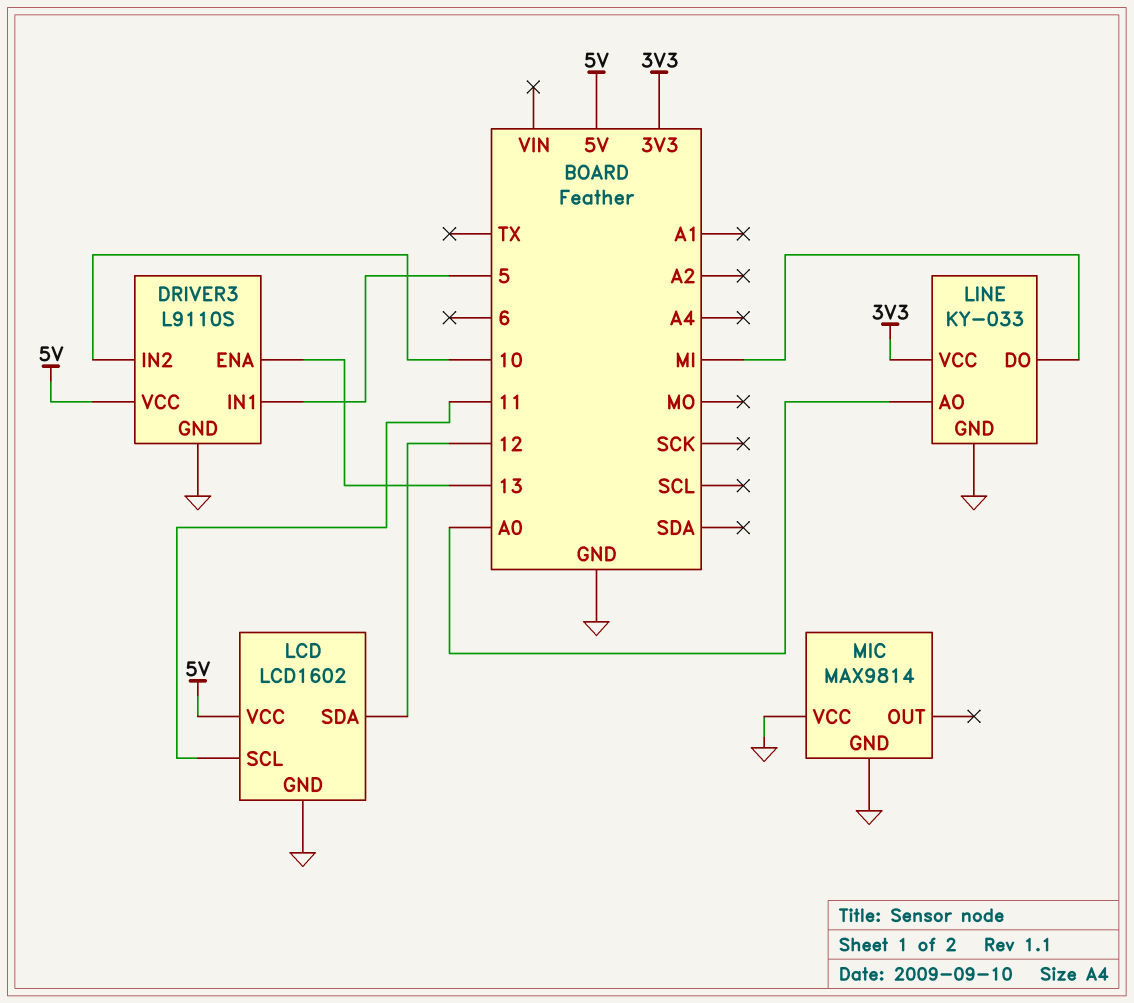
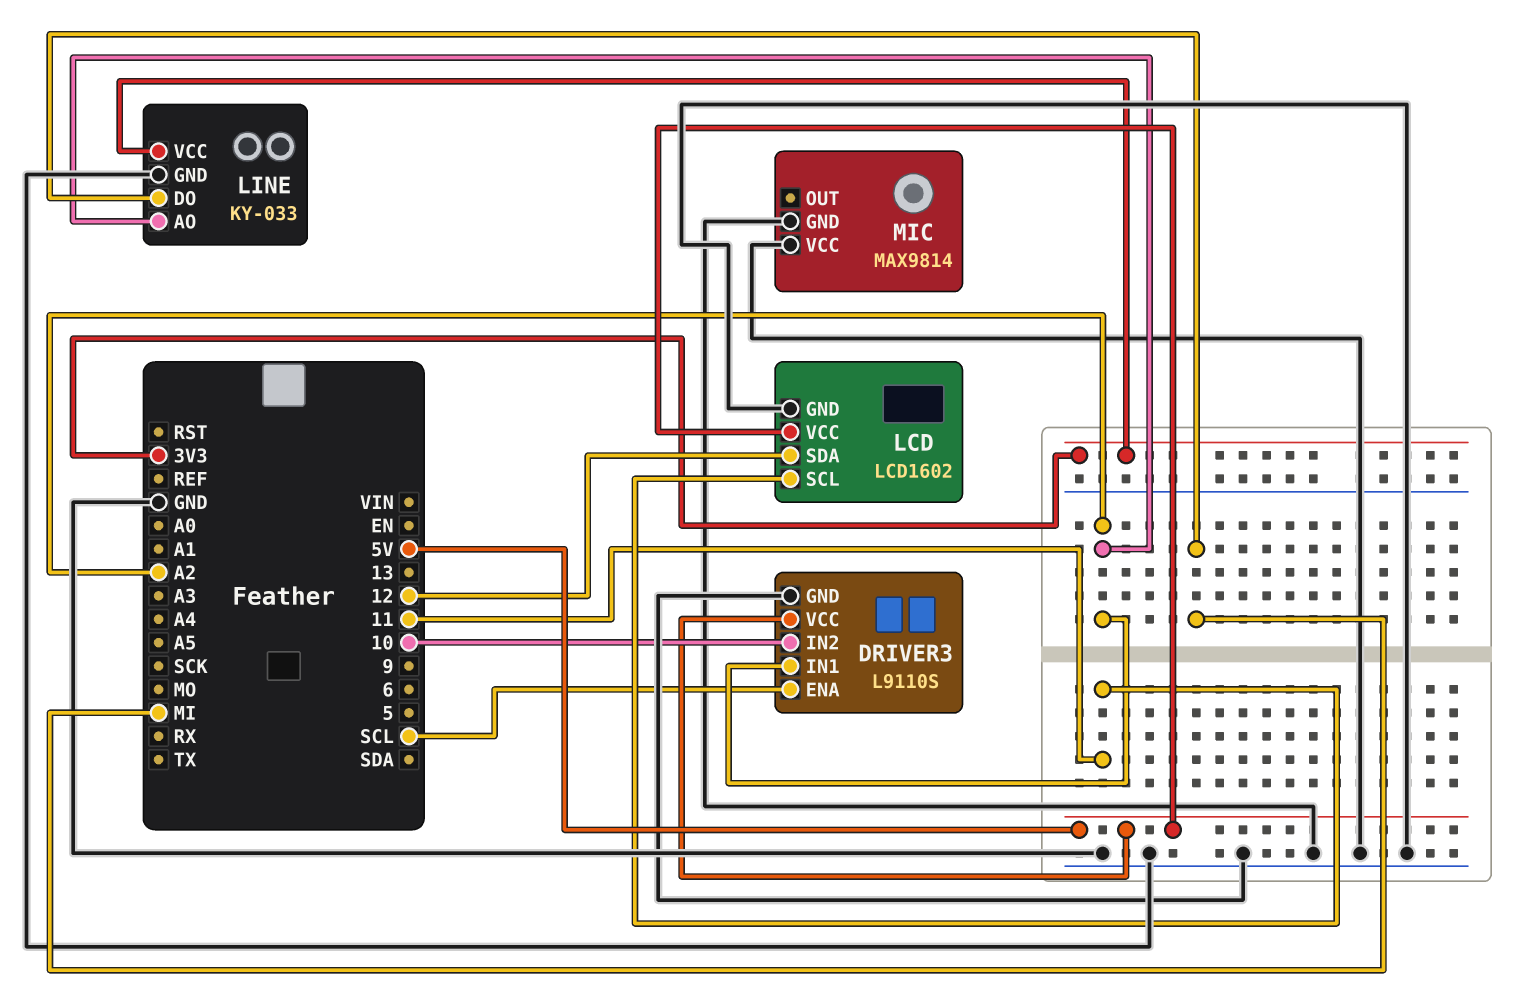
DRIVER3 pin ENA: 13 -> SCL
DRIVER3 pin IN1: 5 -> A2
LINE pin AO: A0 -> A2

